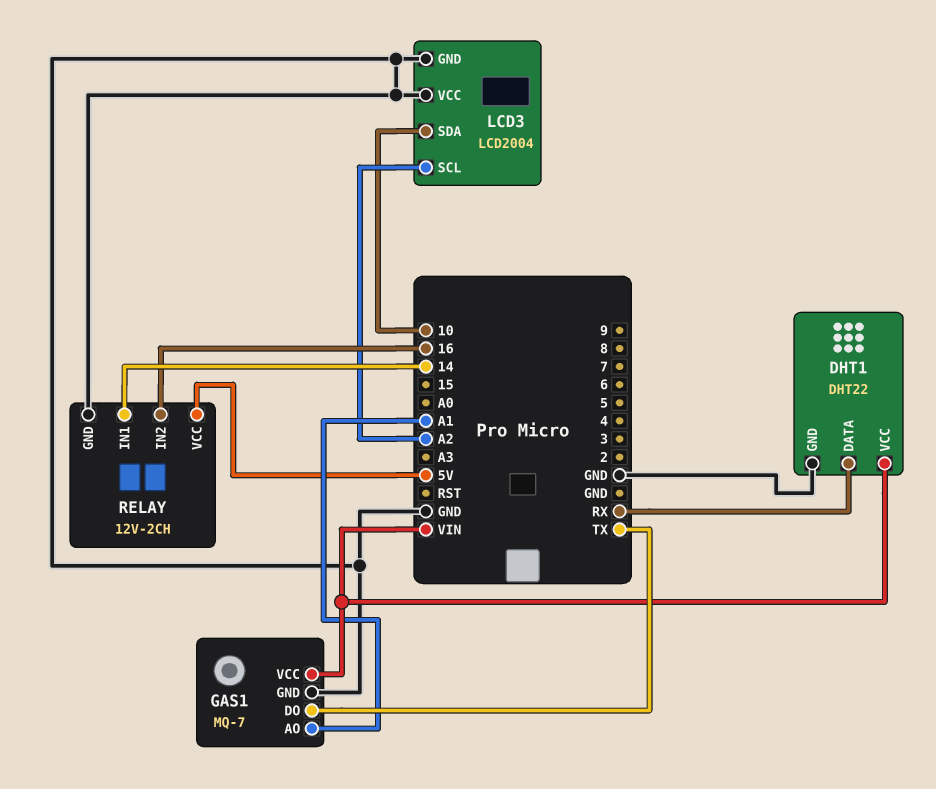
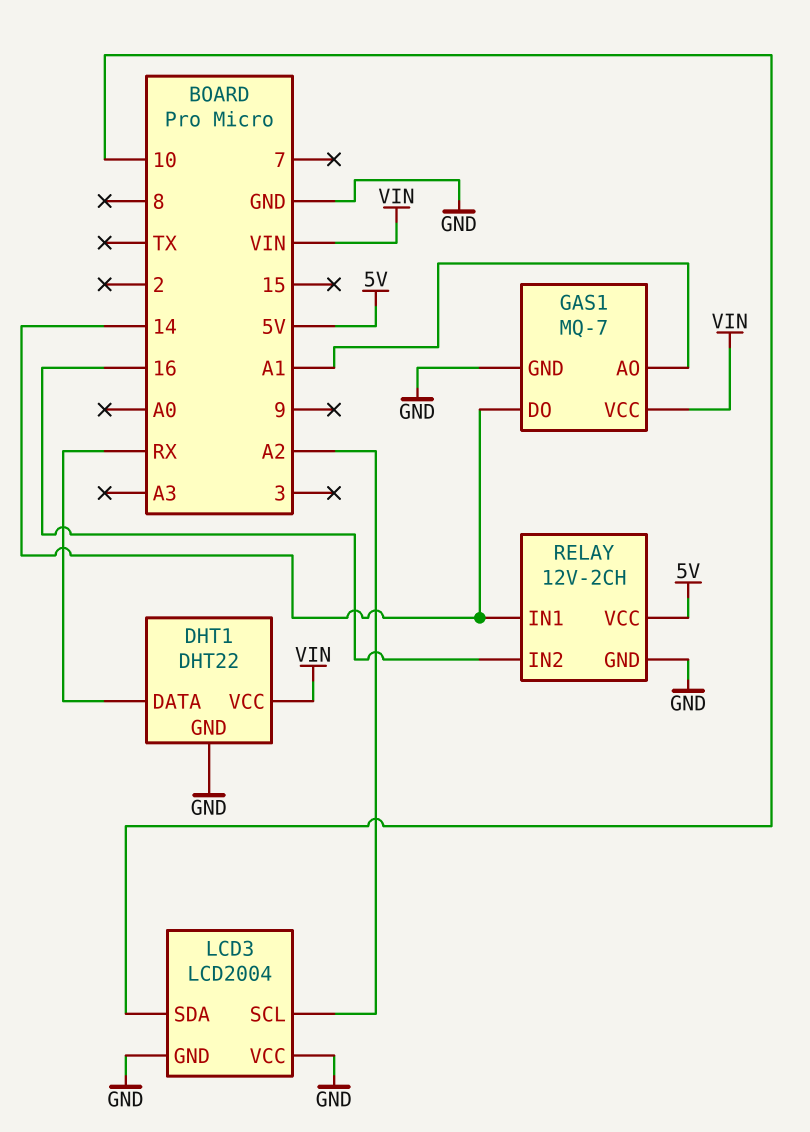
GAS1 pin DO: TX -> 14

